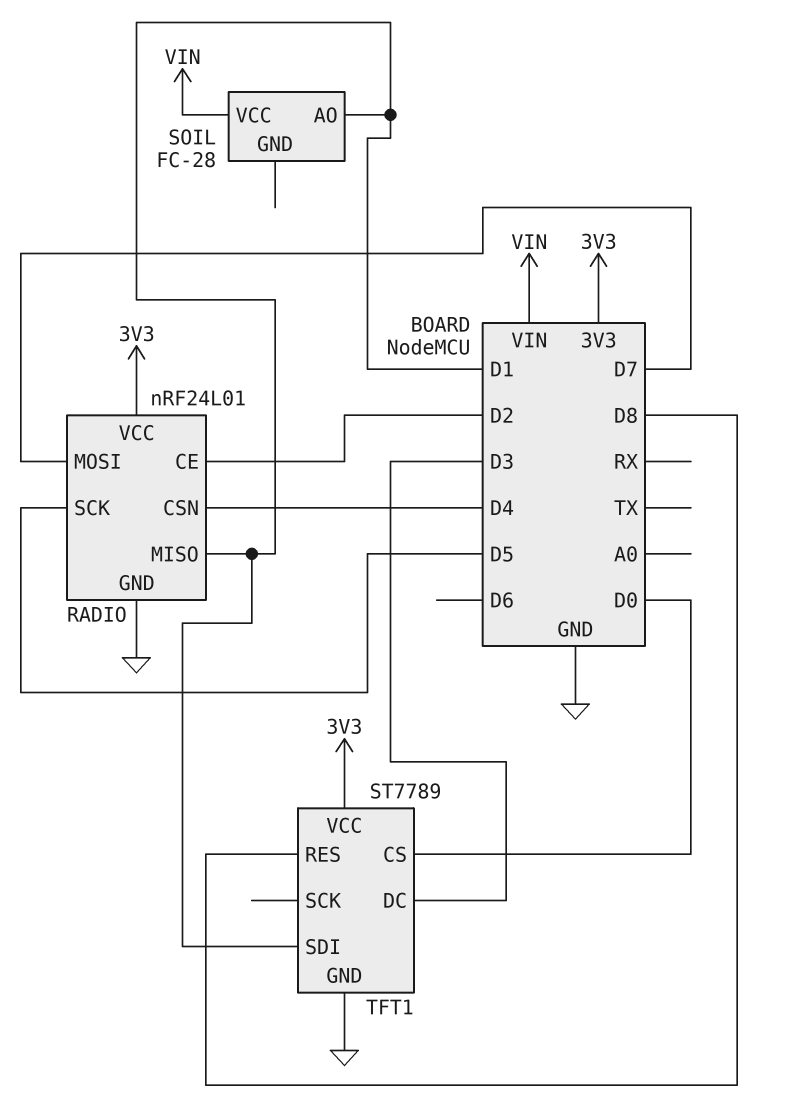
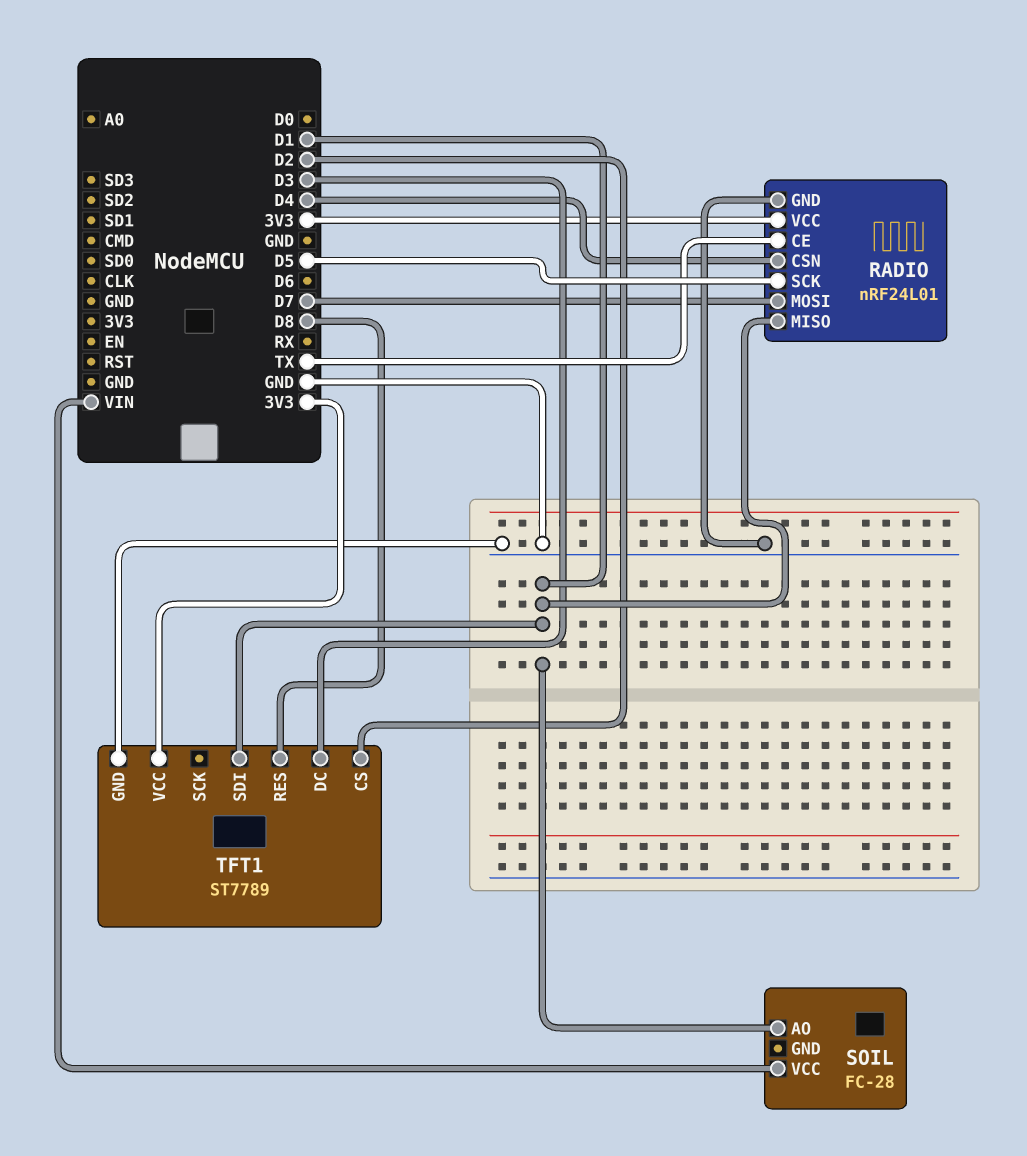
RADIO pin CE: D2 -> TX
TFT1 pin CS: D0 -> D2

